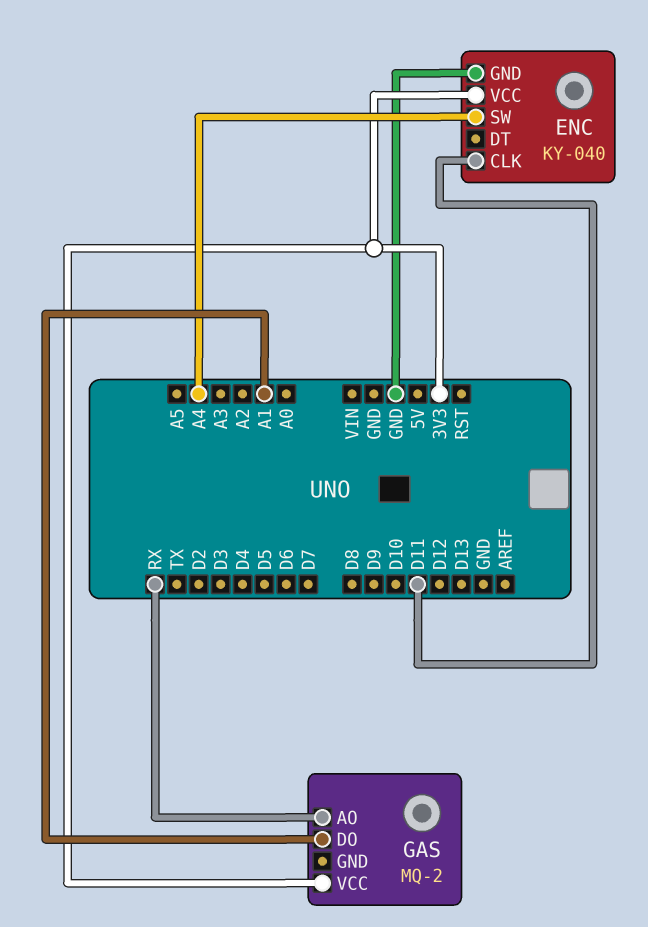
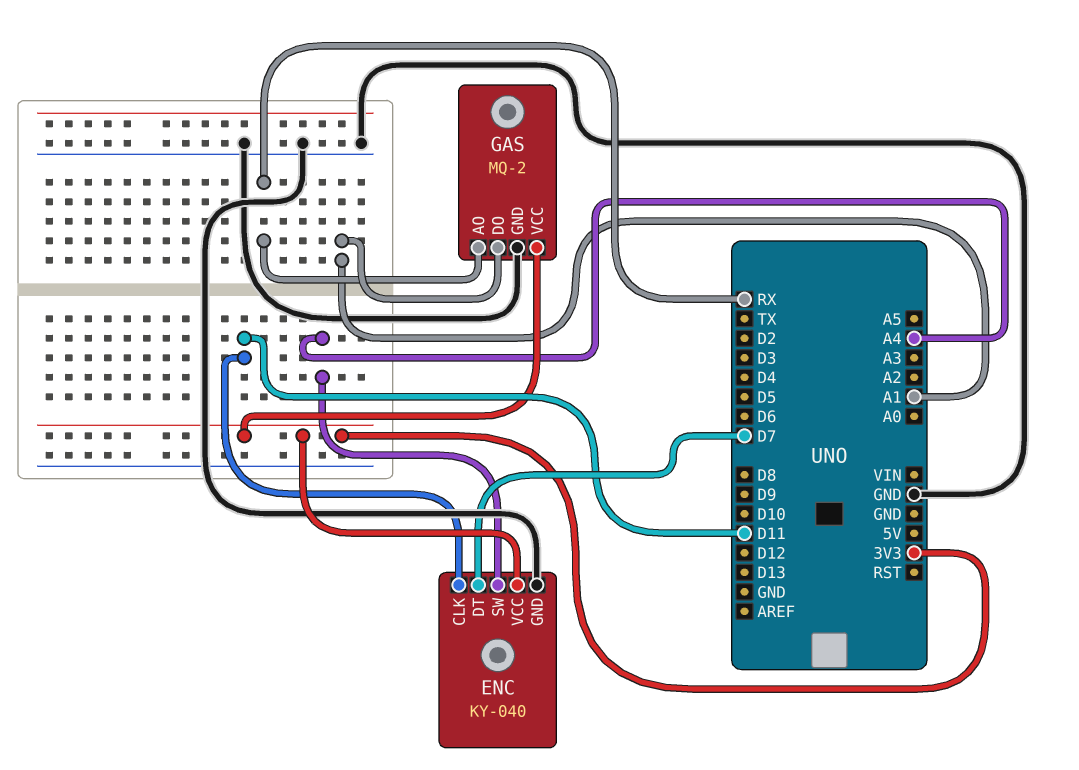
ENC pin DT: none -> D7
GAS pin GND: none -> GND

